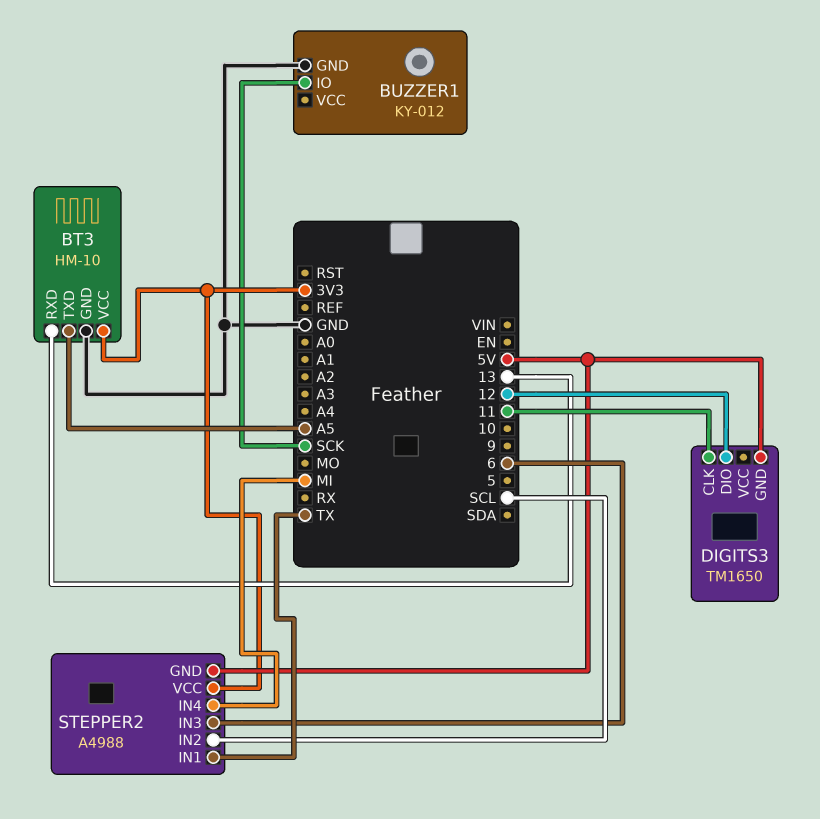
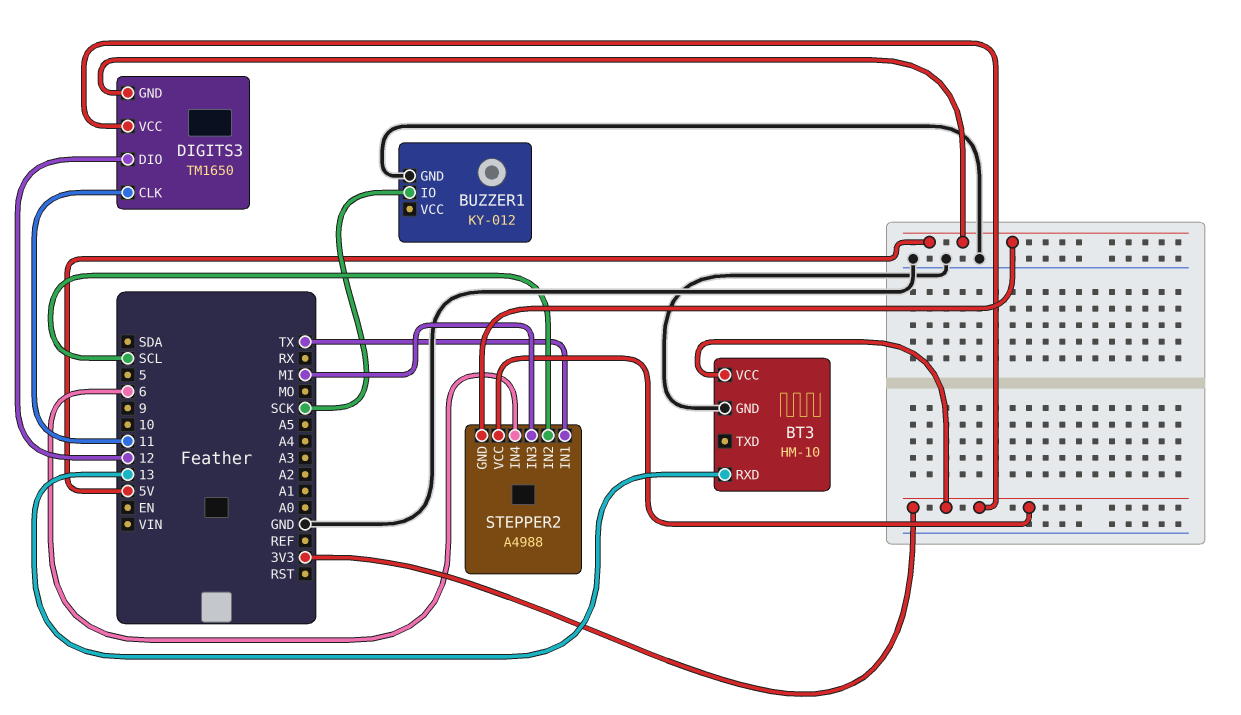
BT3 pin TXD: A5 -> none
DIGITS3 pin VCC: none -> 3V3
STEPPER2 pin IN3: 6 -> MI
STEPPER2 pin IN4: MI -> 6

